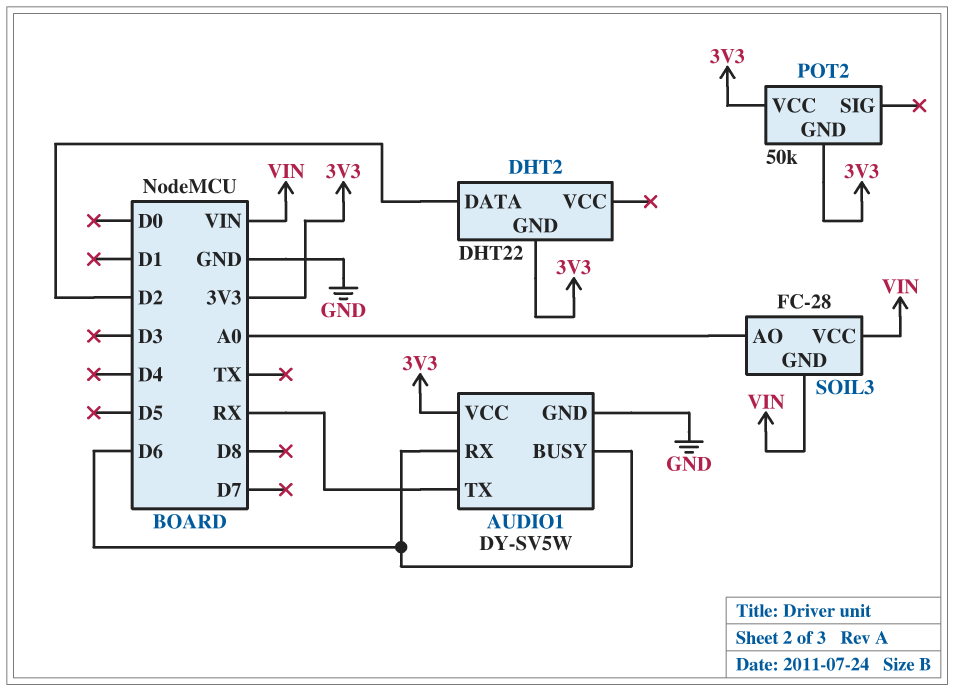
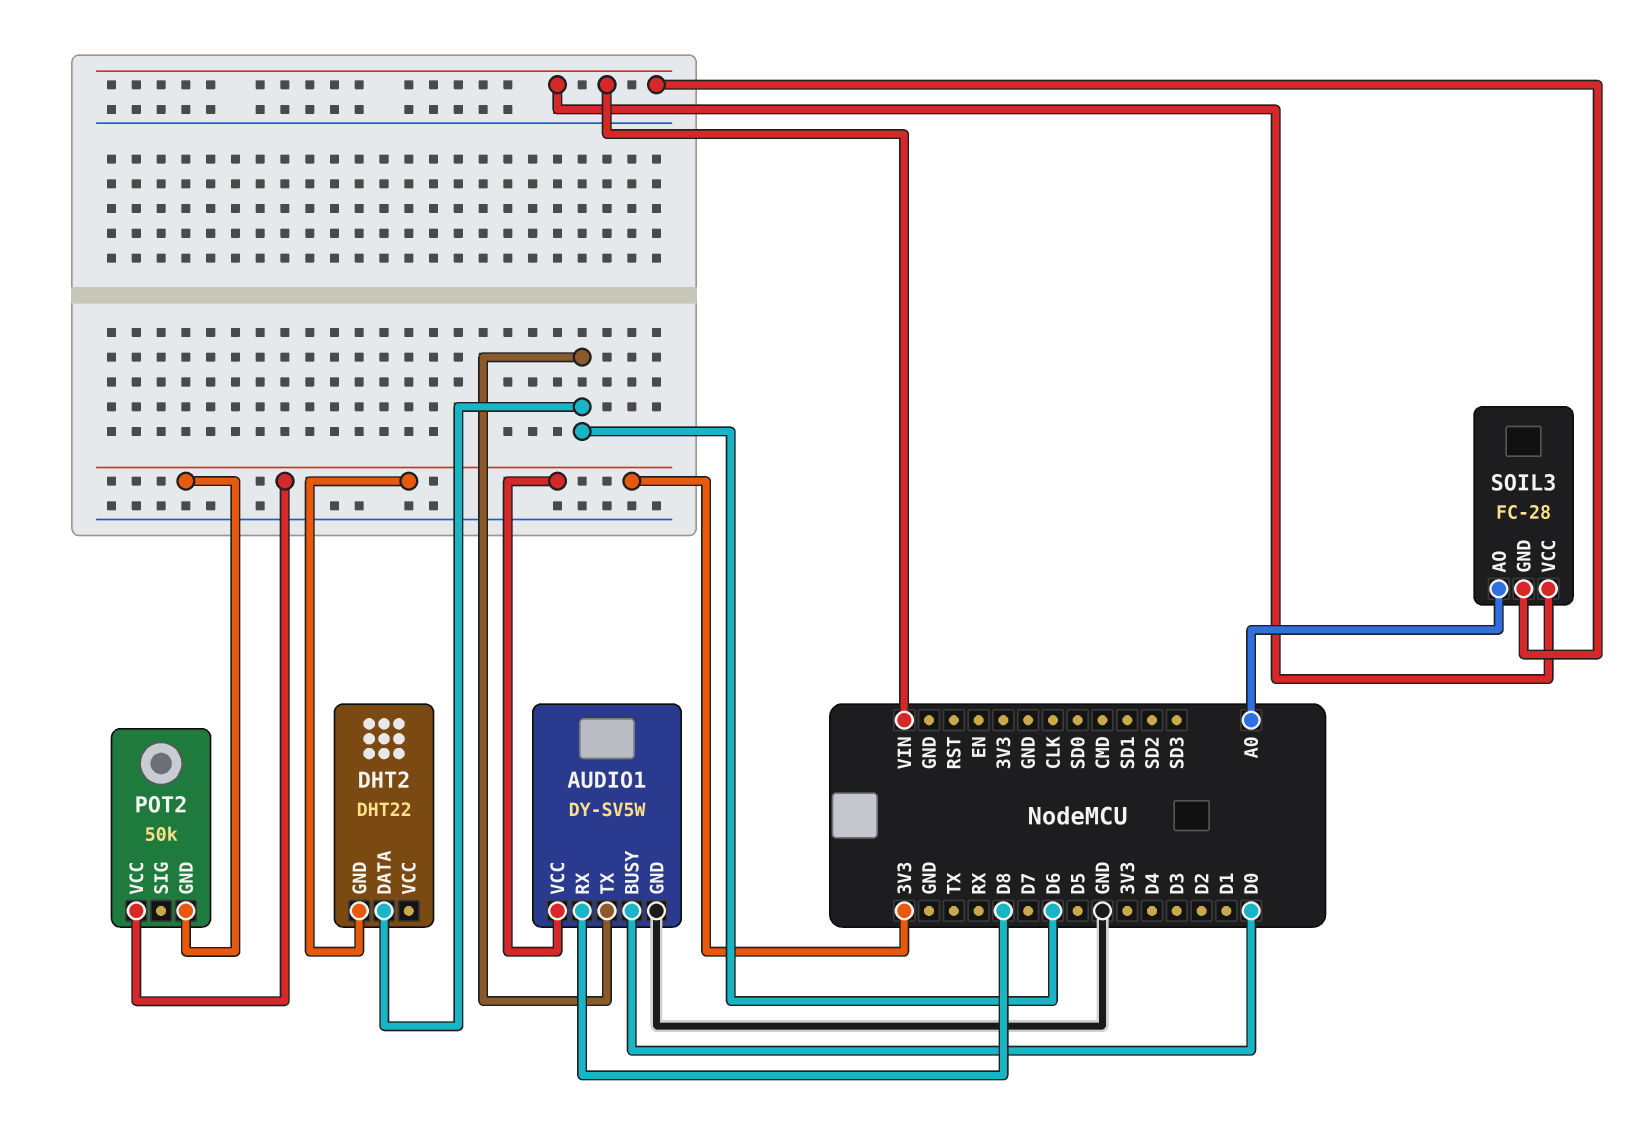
AUDIO1 pin BUSY: D6 -> D0
AUDIO1 pin RX: D6 -> D8
AUDIO1 pin TX: RX -> D6
DHT2 pin DATA: D2 -> D6

